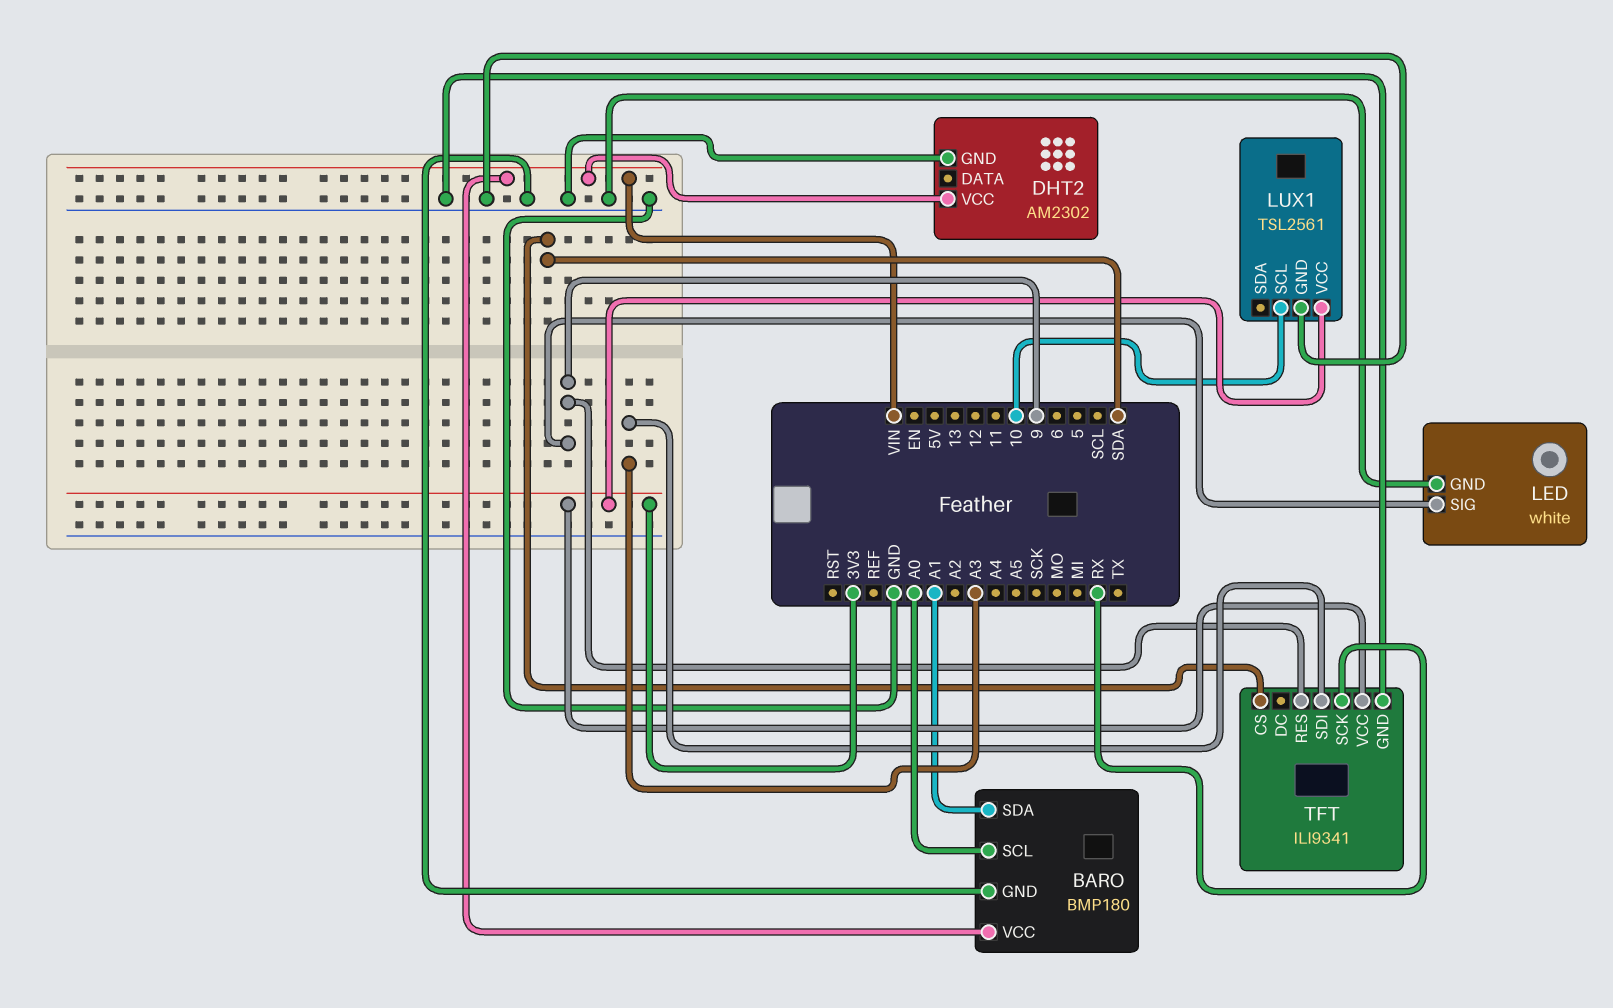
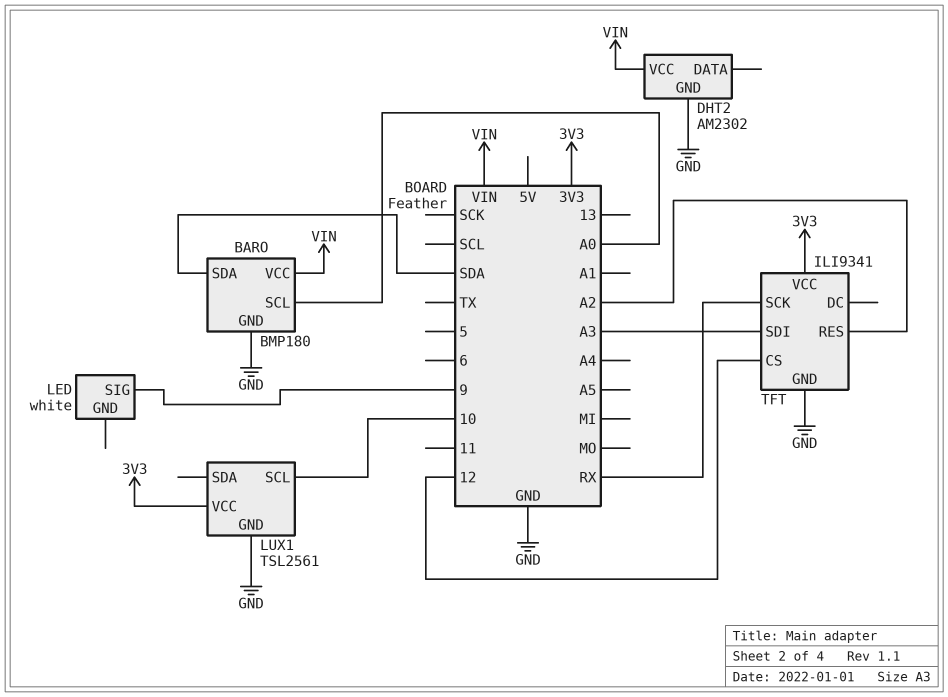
BARO pin SDA: A1 -> SDA
LED pin GND: GND -> none
TFT pin CS: SDA -> 12
TFT pin RES: 9 -> A2

